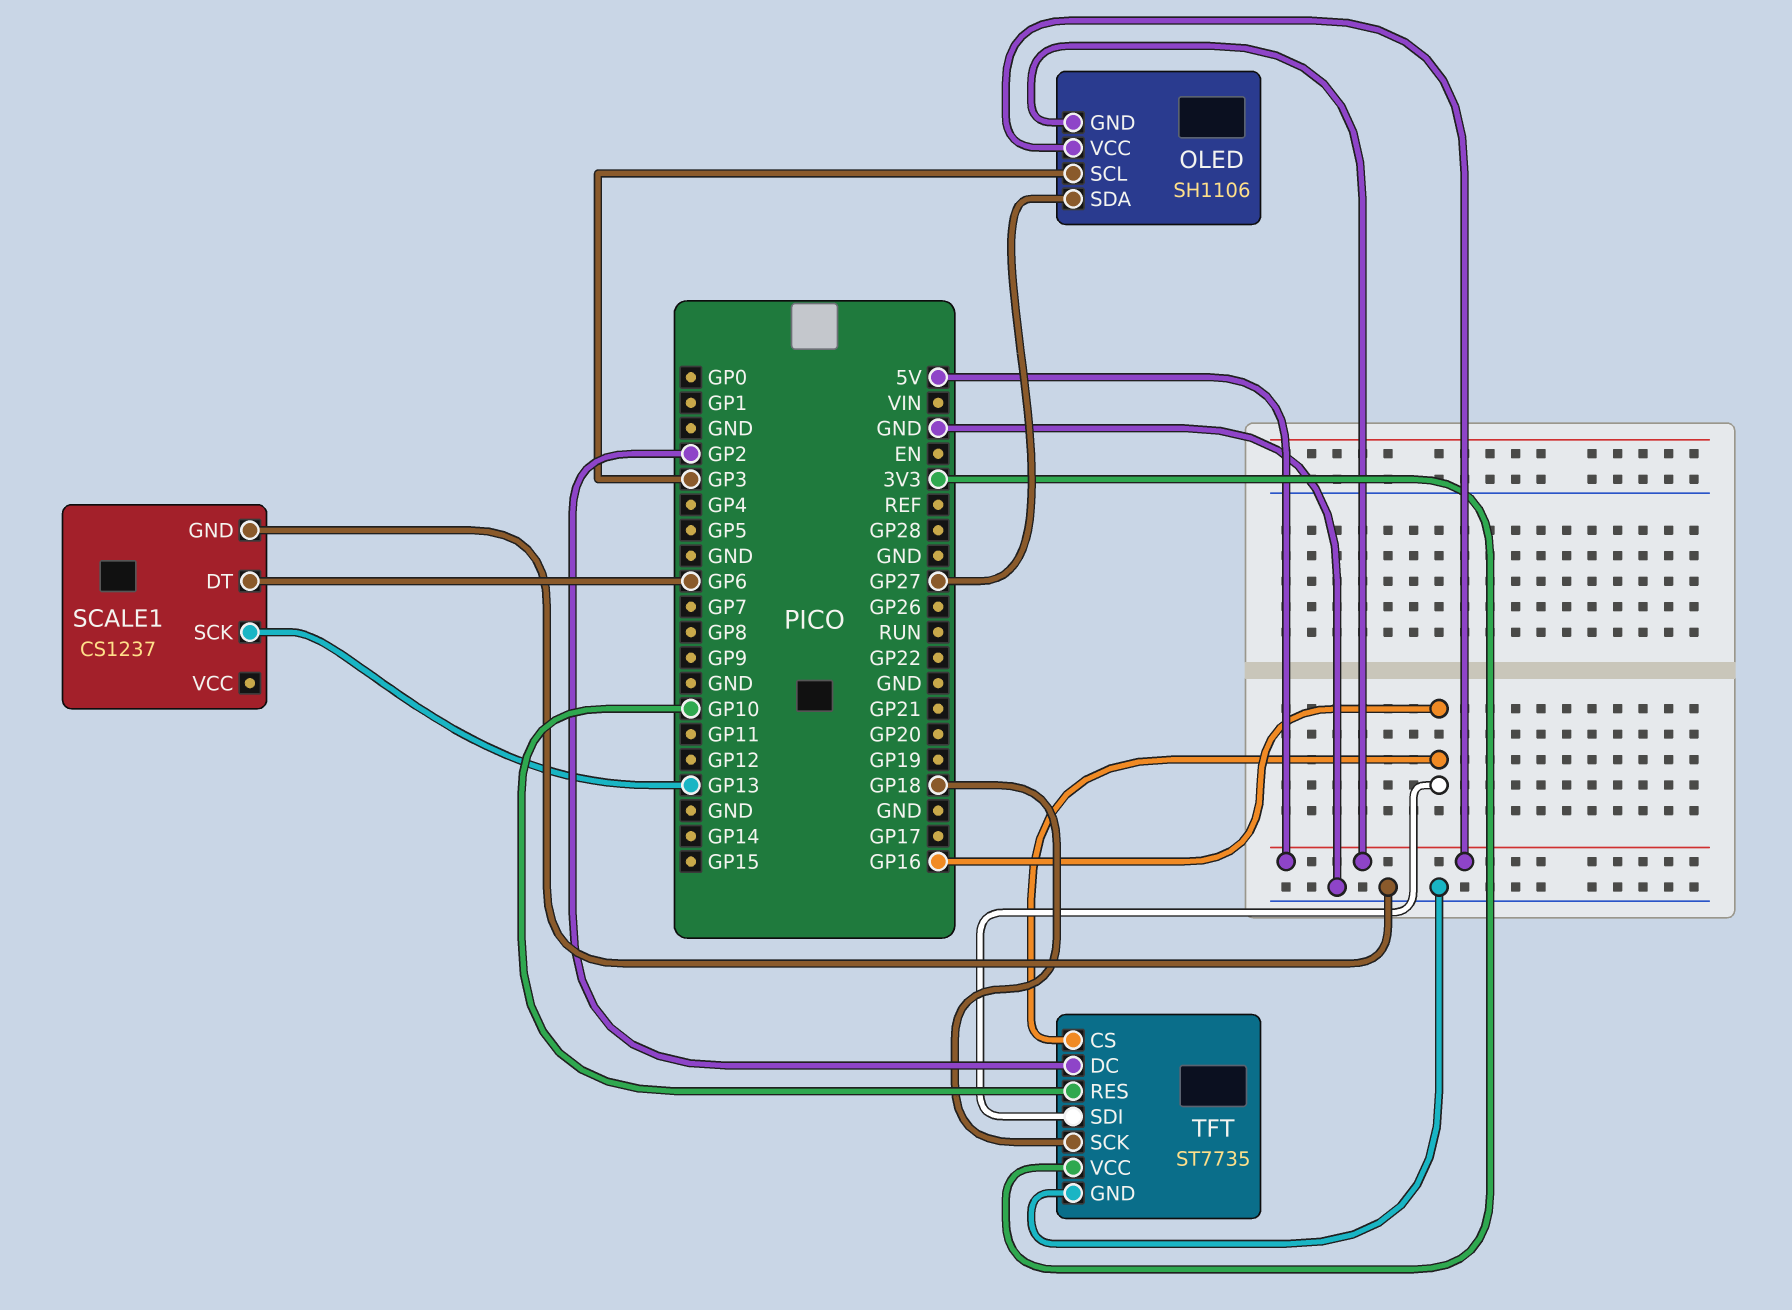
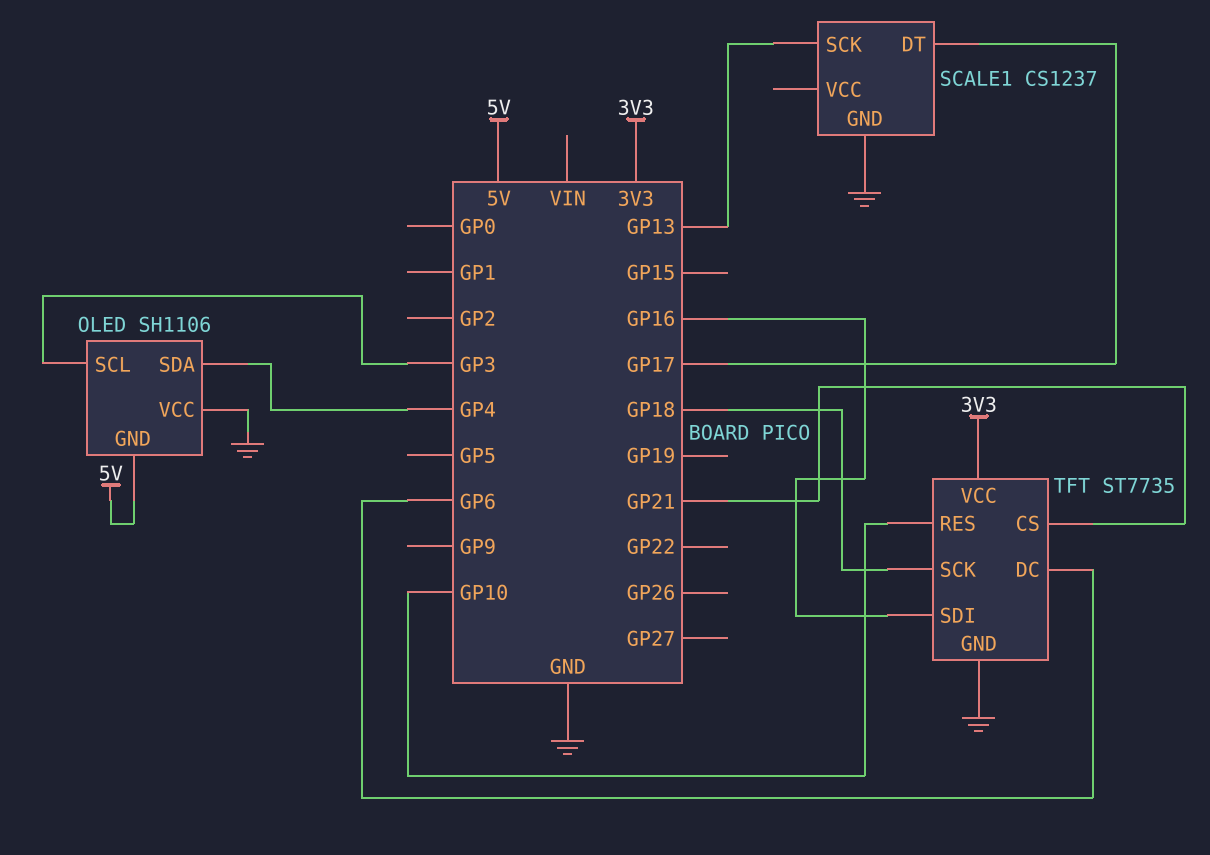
OLED pin SDA: GP27 -> GP4
OLED pin VCC: 5V -> GND
SCALE1 pin DT: GP6 -> GP17
TFT pin CS: GP16 -> GP21
TFT pin DC: GP2 -> GP6

